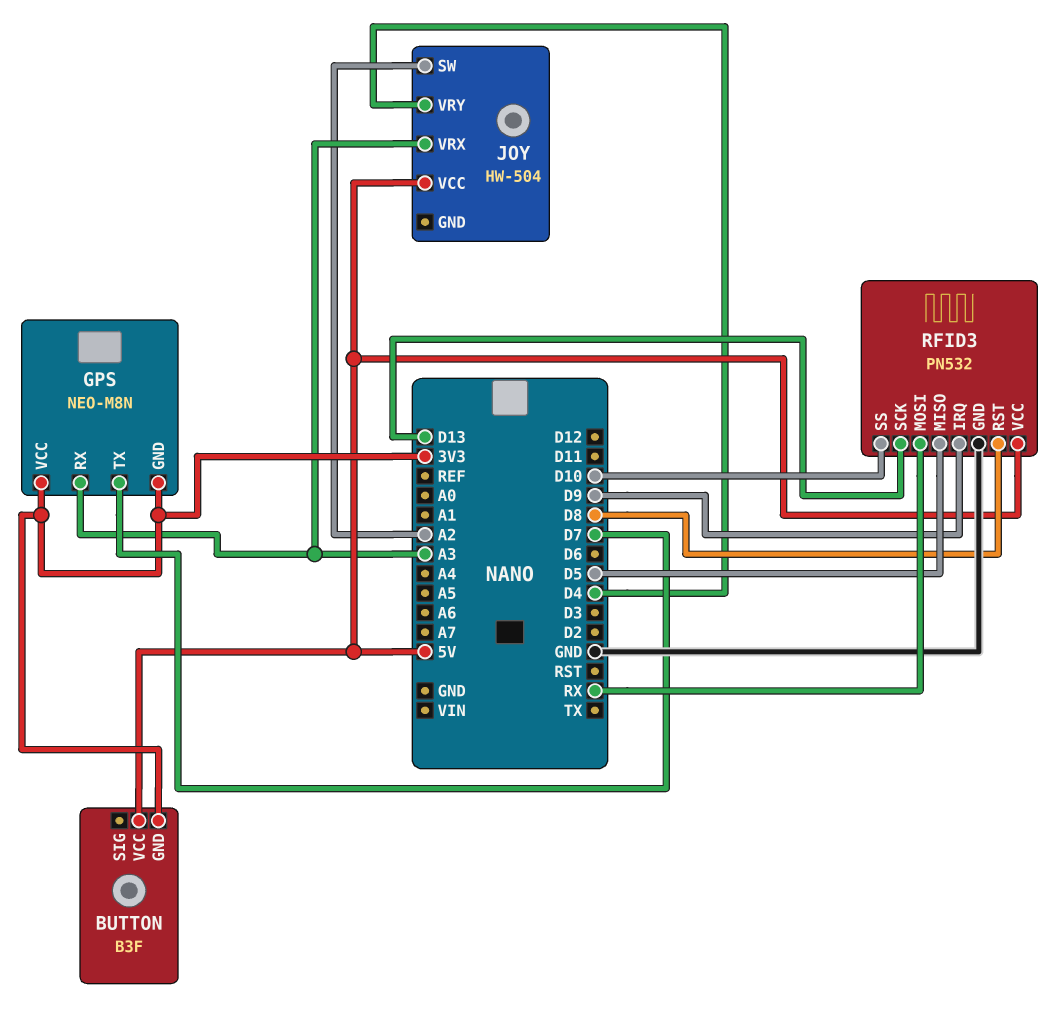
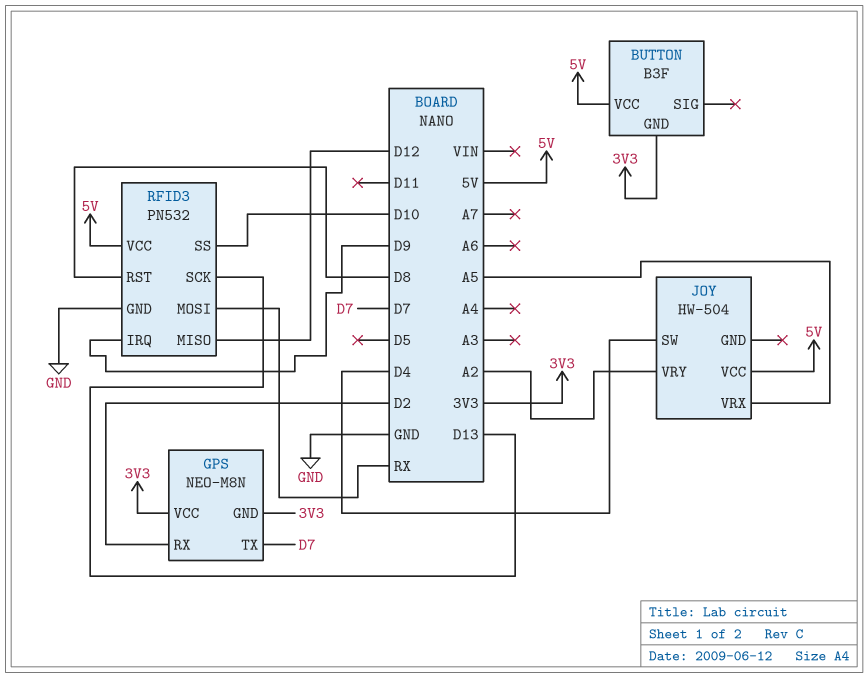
GPS pin RX: A3 -> D2
JOY pin SW: A2 -> D4
JOY pin VRX: A3 -> A5
JOY pin VRY: D4 -> A2
RFID3 pin MISO: D5 -> D12

